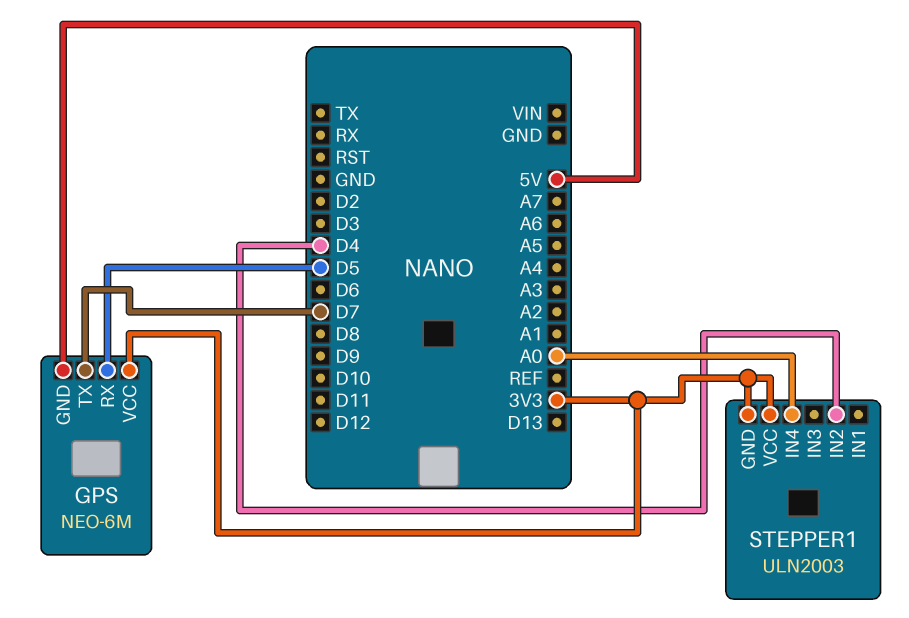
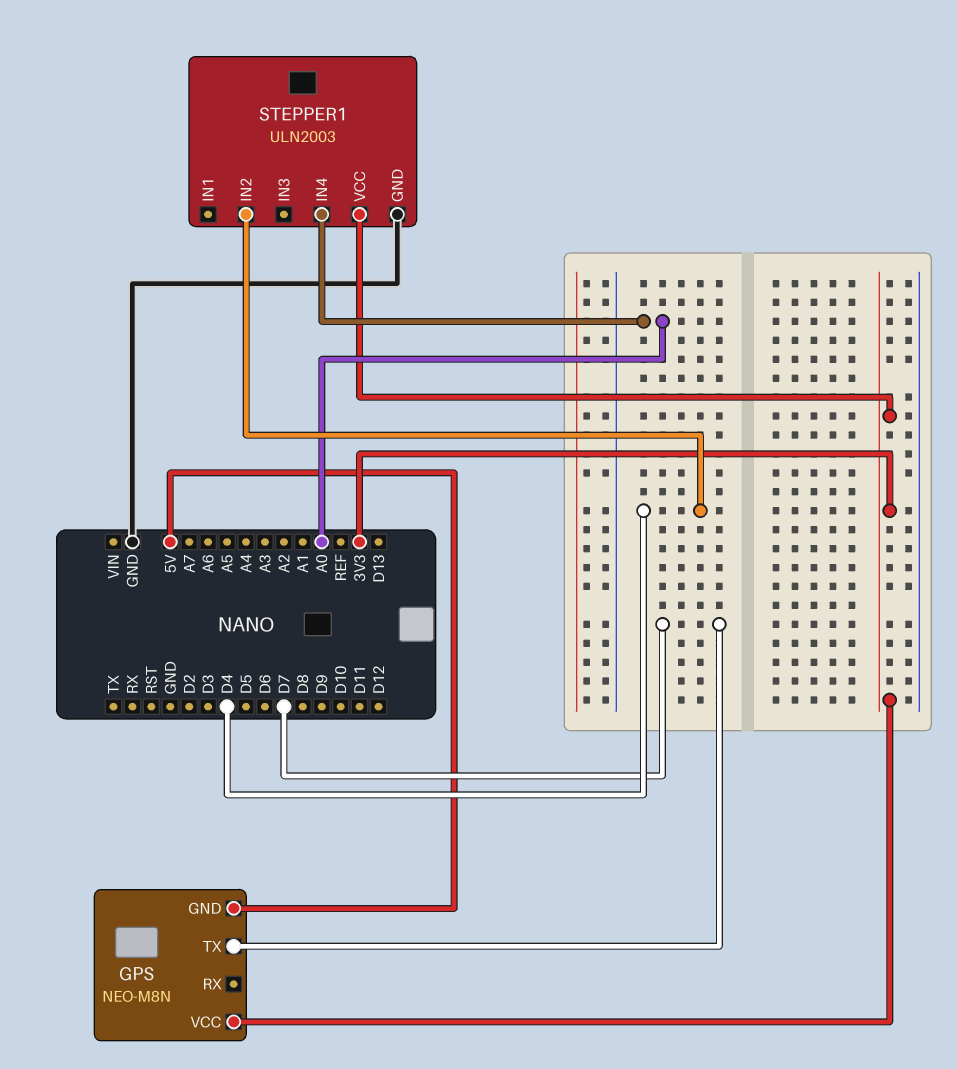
GPS: NEO-6M -> NEO-M8N
GPS pin RX: D5 -> none
STEPPER1 pin GND: 3V3 -> GND

